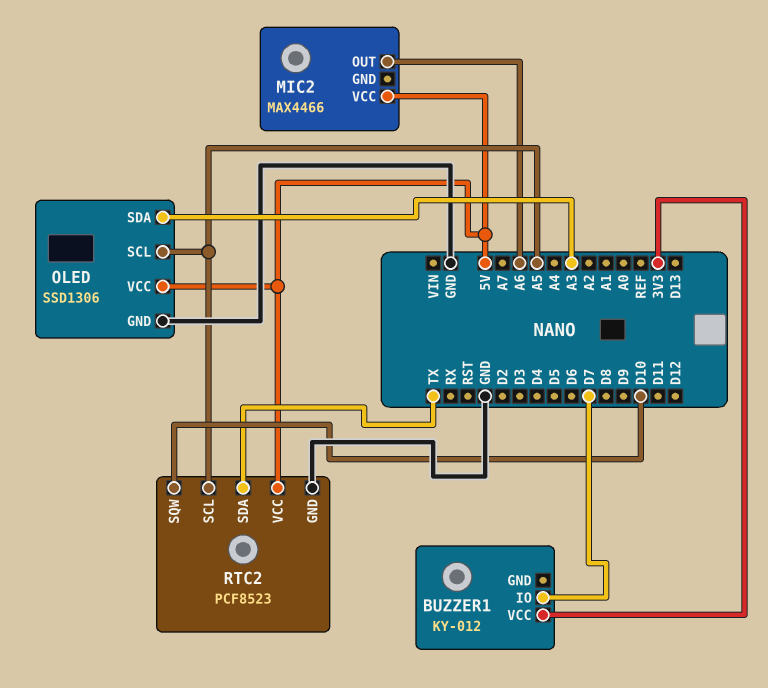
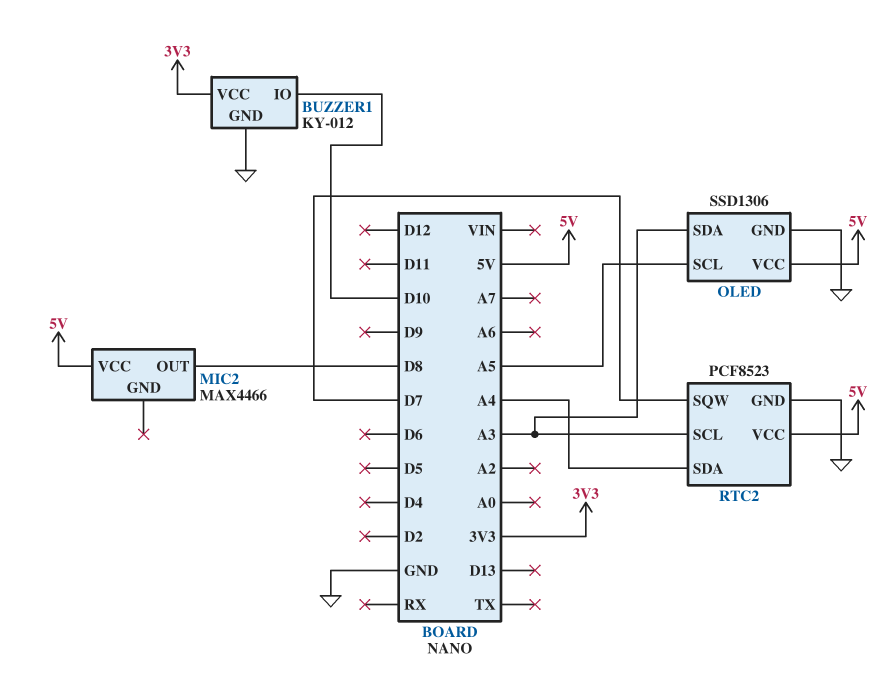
BUZZER1 pin GND: none -> GND
BUZZER1 pin IO: D7 -> D10
MIC2 pin OUT: A6 -> D8
RTC2 pin SCL: A5 -> A3
RTC2 pin SDA: TX -> A4
RTC2 pin SQW: D10 -> D7

